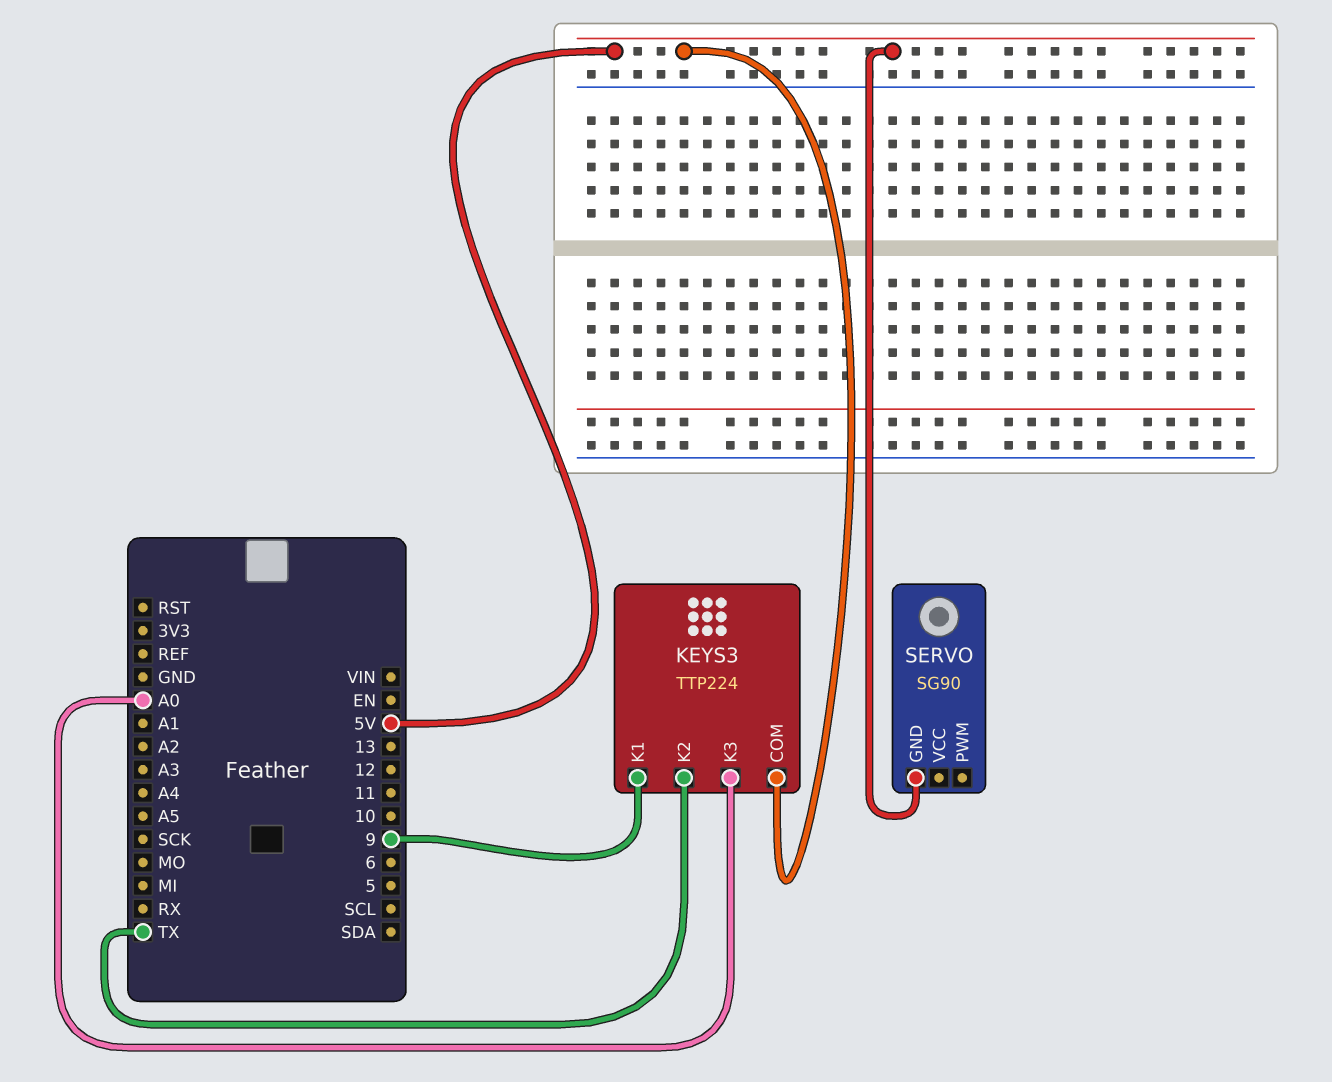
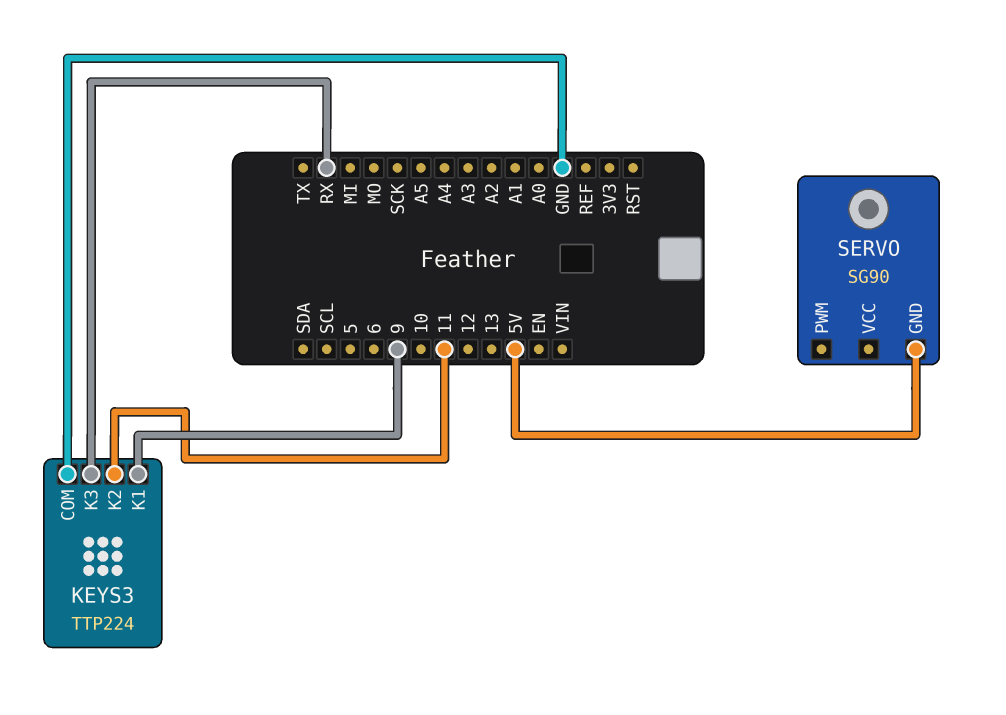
KEYS3 pin COM: 5V -> GND
KEYS3 pin K2: TX -> 11
KEYS3 pin K3: A0 -> RX

